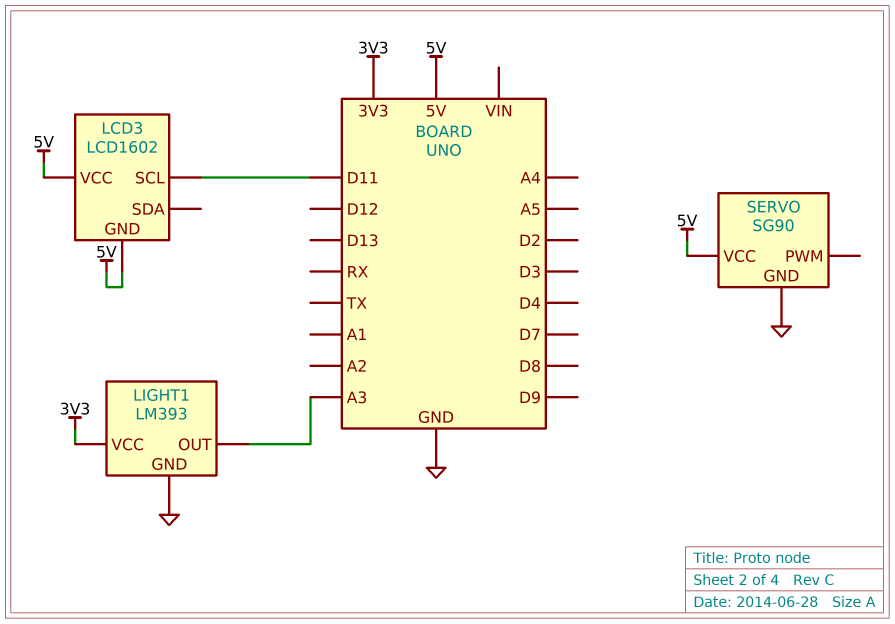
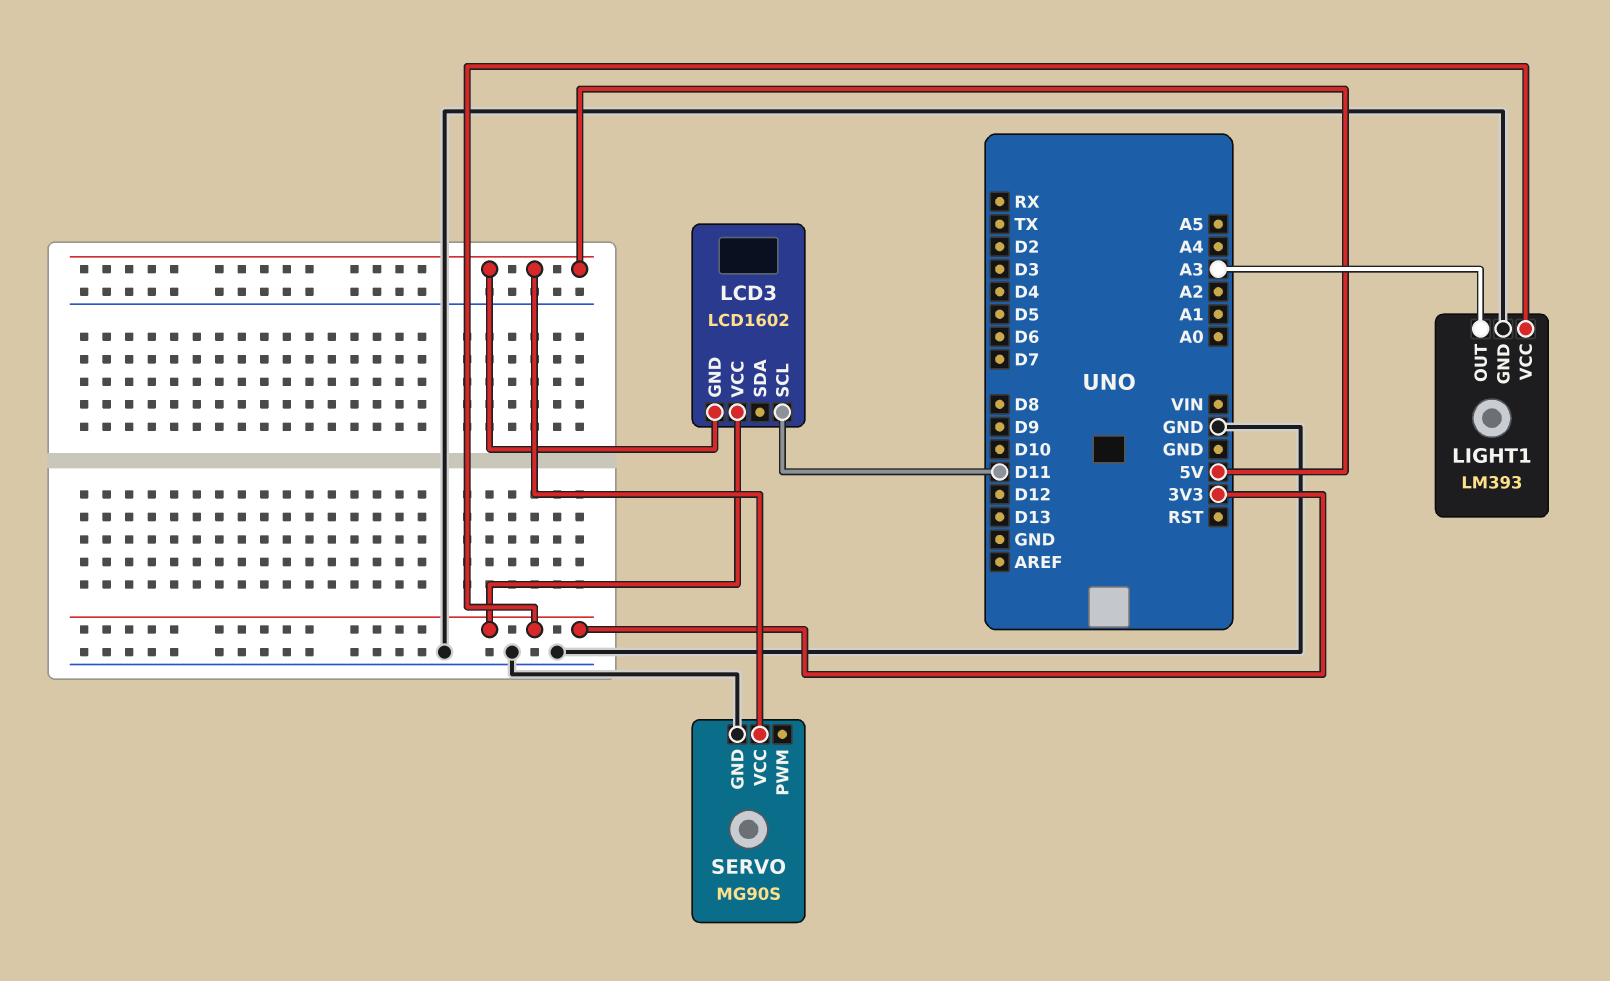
LCD3 pin VCC: 5V -> 3V3
SERVO: SG90 -> MG90S

